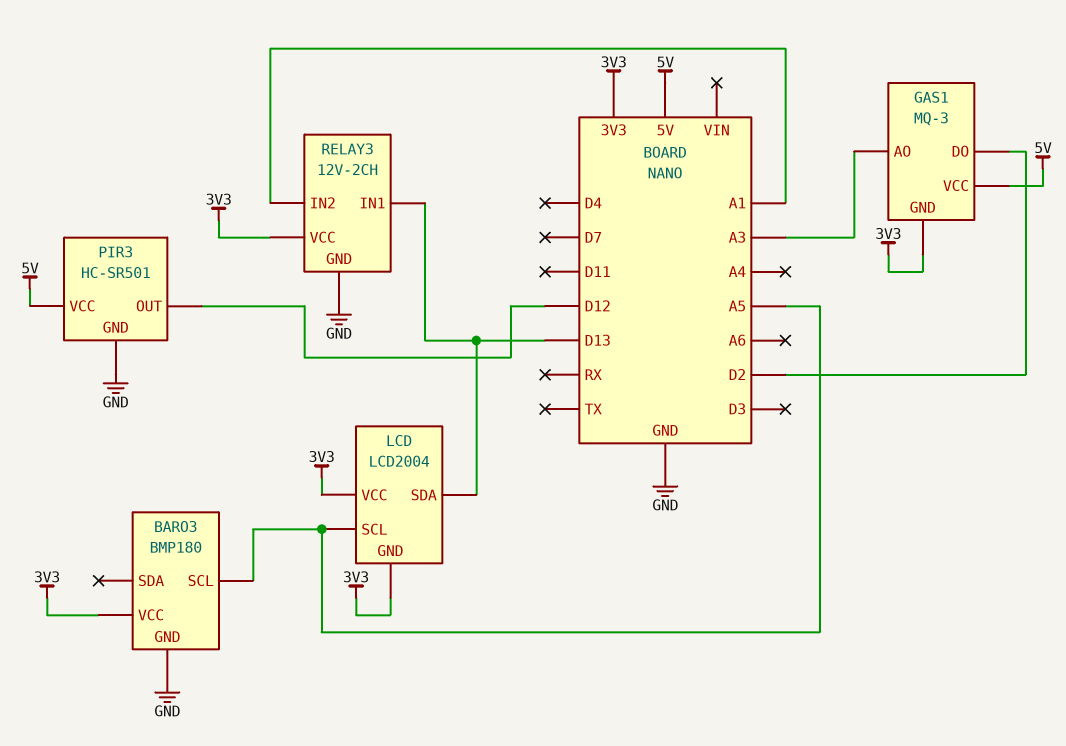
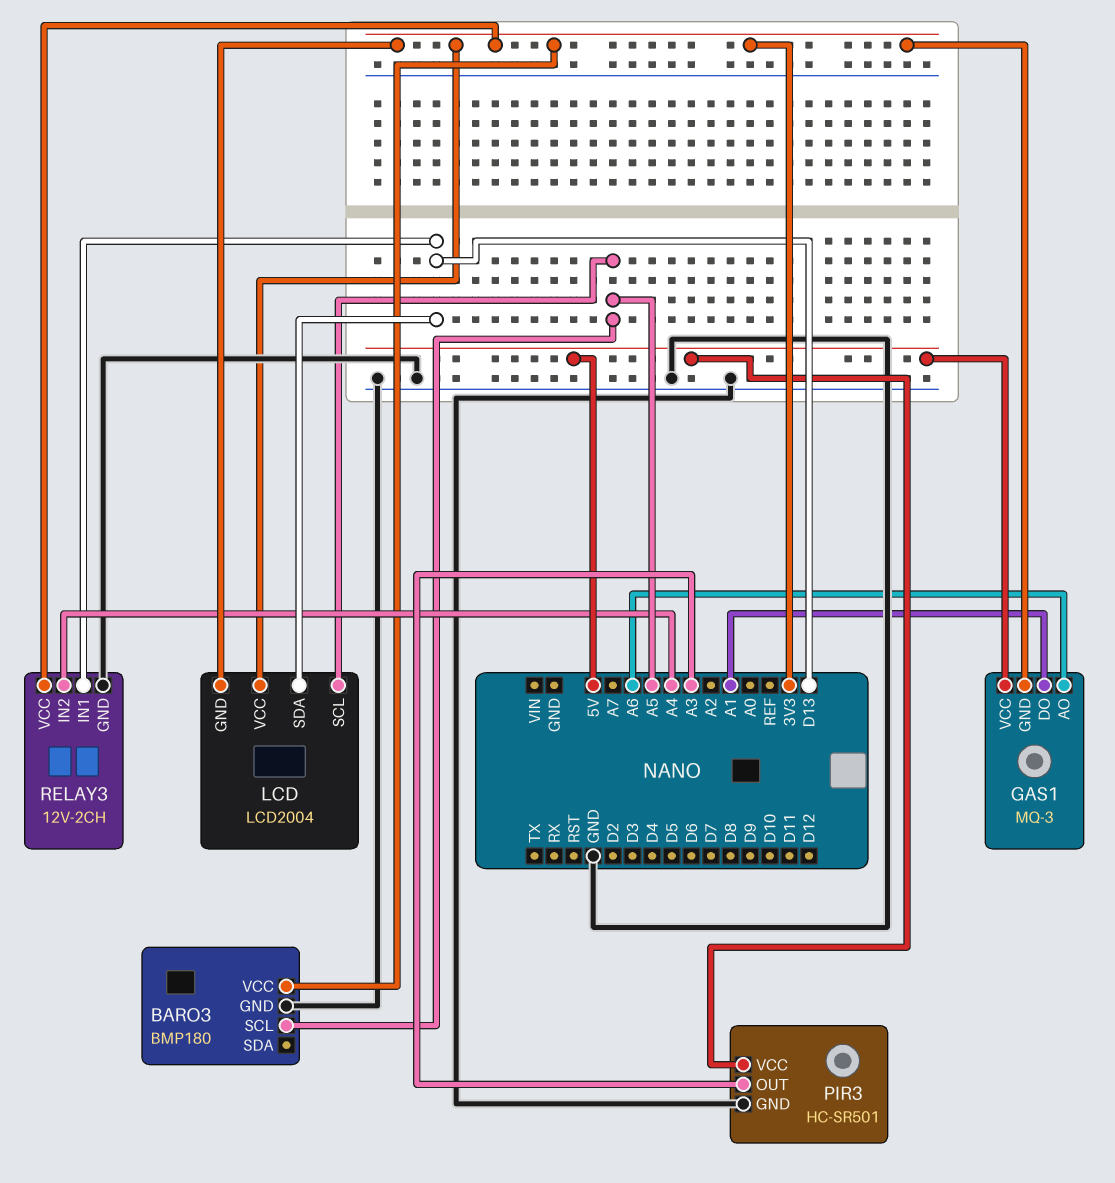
GAS1 pin AO: A3 -> A6
GAS1 pin DO: D2 -> A1
PIR3 pin OUT: D12 -> A3
RELAY3 pin IN2: A1 -> A4

